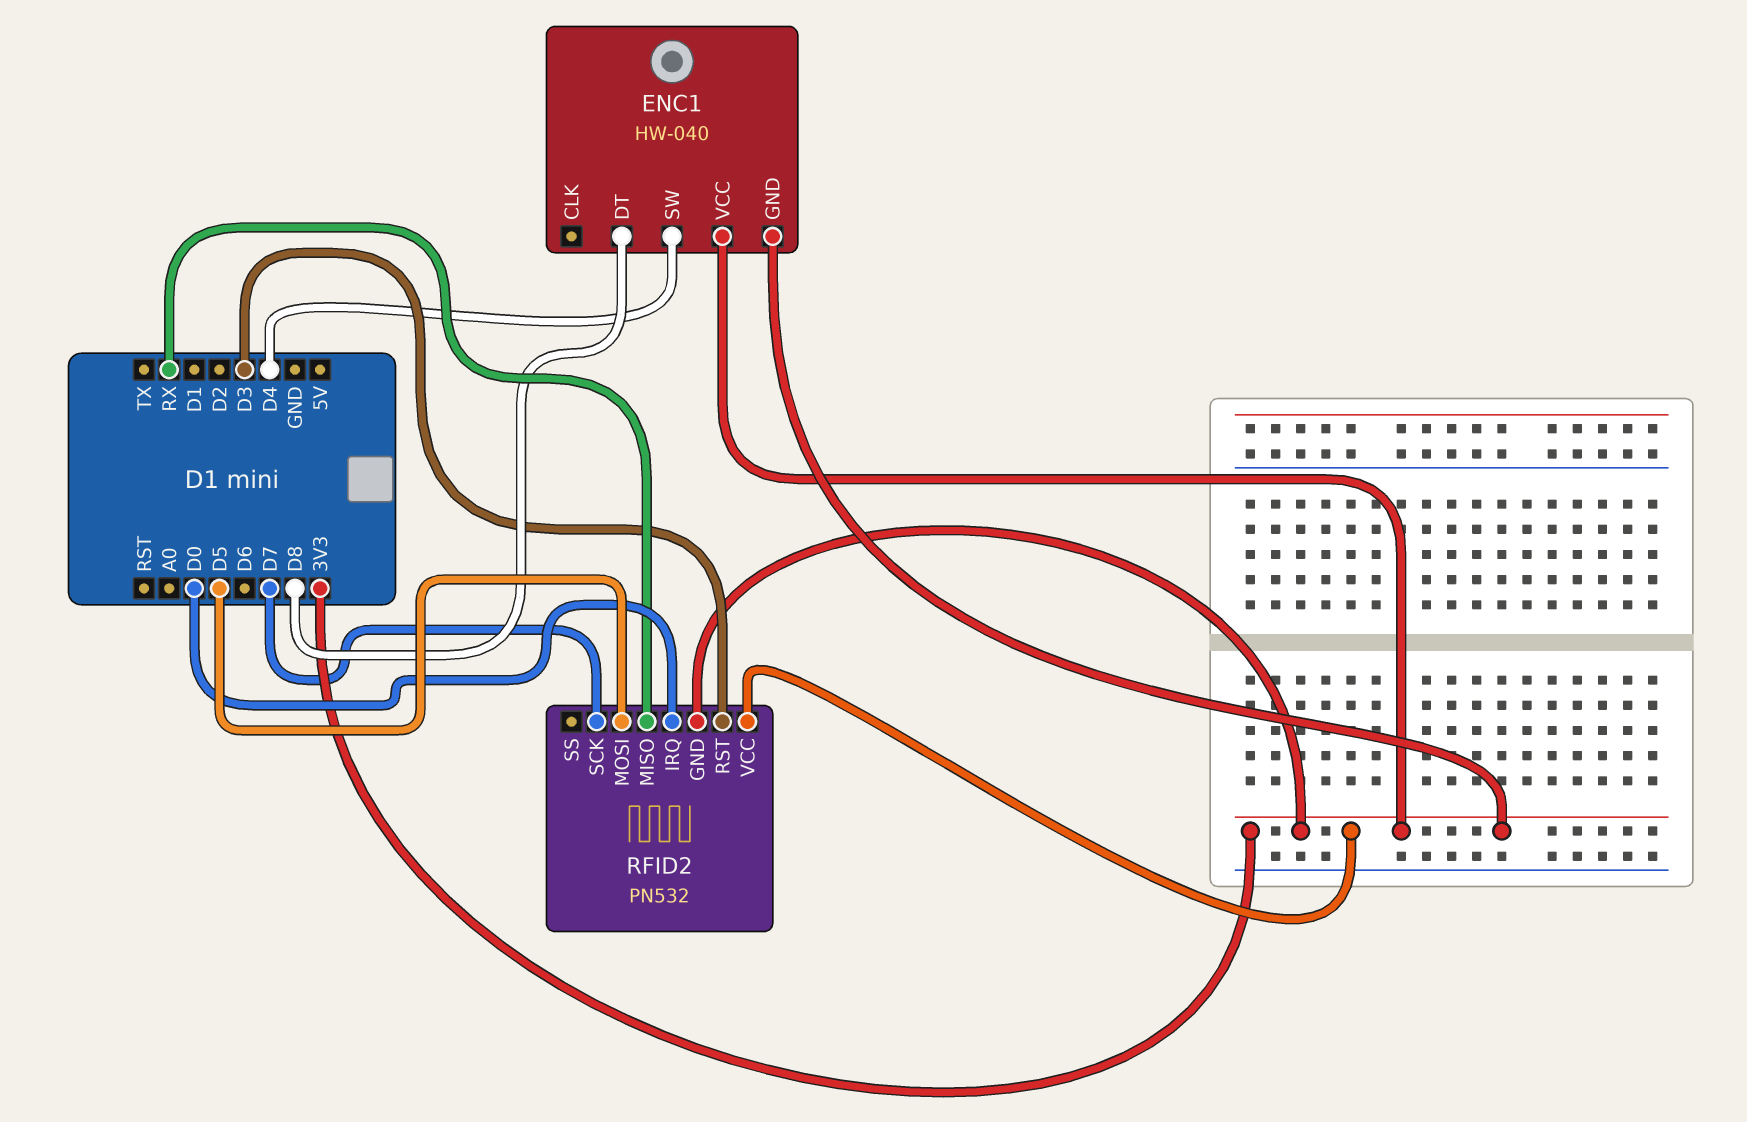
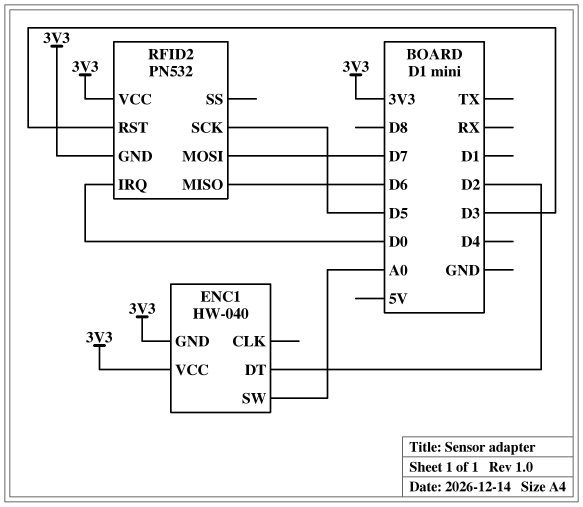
ENC1 pin DT: D8 -> D2
ENC1 pin SW: D4 -> A0
RFID2 pin MISO: RX -> D6
RFID2 pin MOSI: D5 -> D7
RFID2 pin SCK: D7 -> D5

